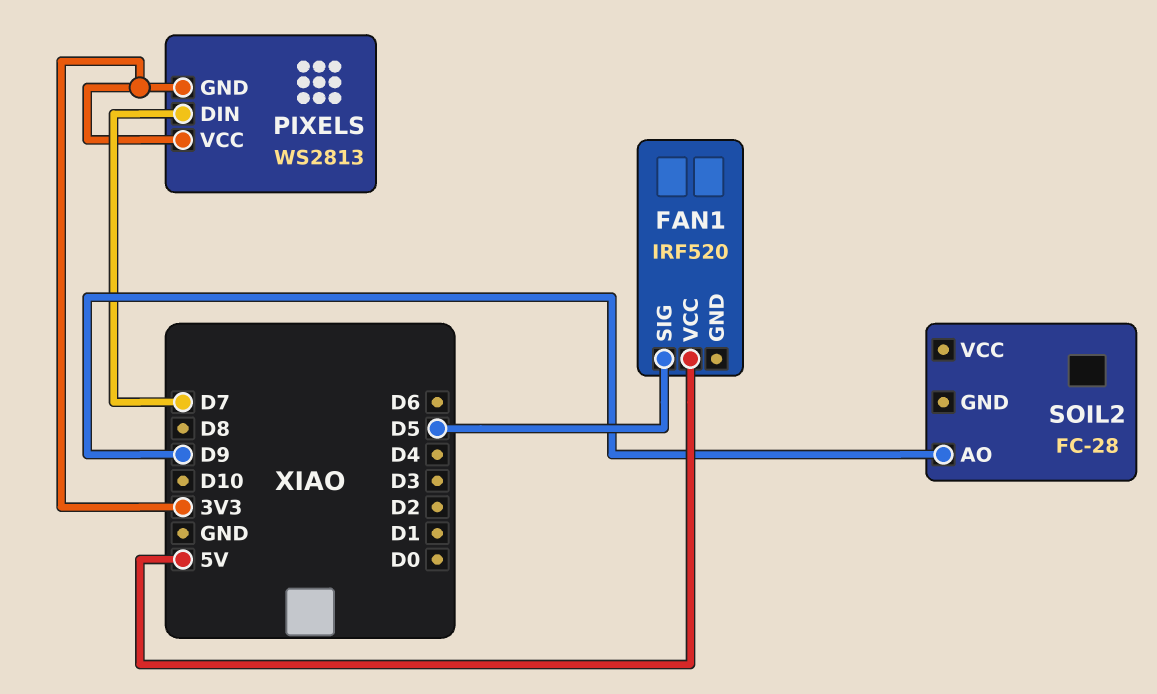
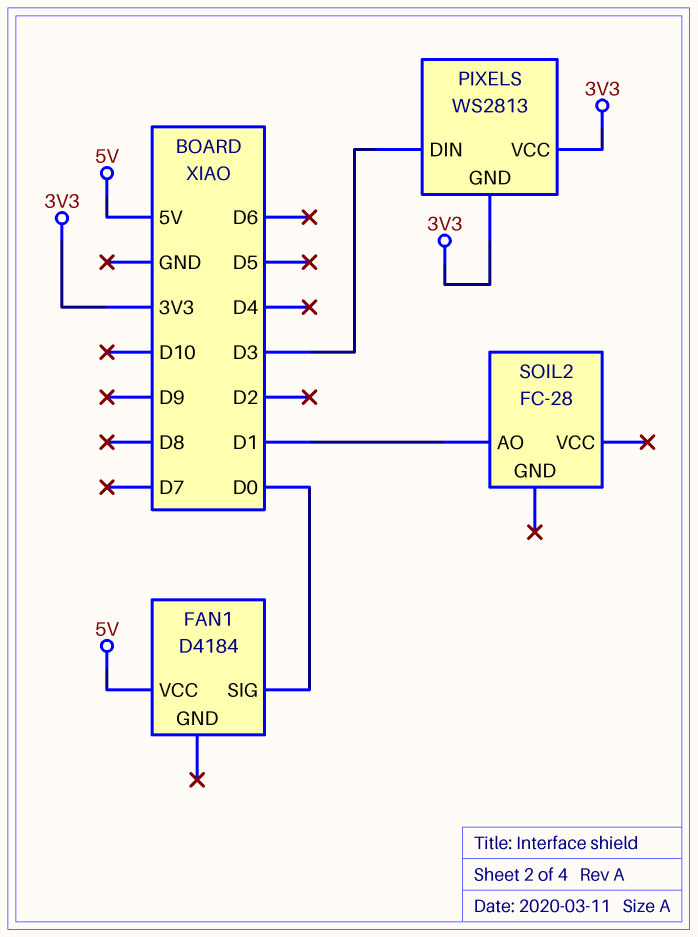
FAN1: IRF520 -> D4184
FAN1 pin SIG: D5 -> D0
PIXELS pin DIN: D7 -> D3
SOIL2 pin AO: D9 -> D1

